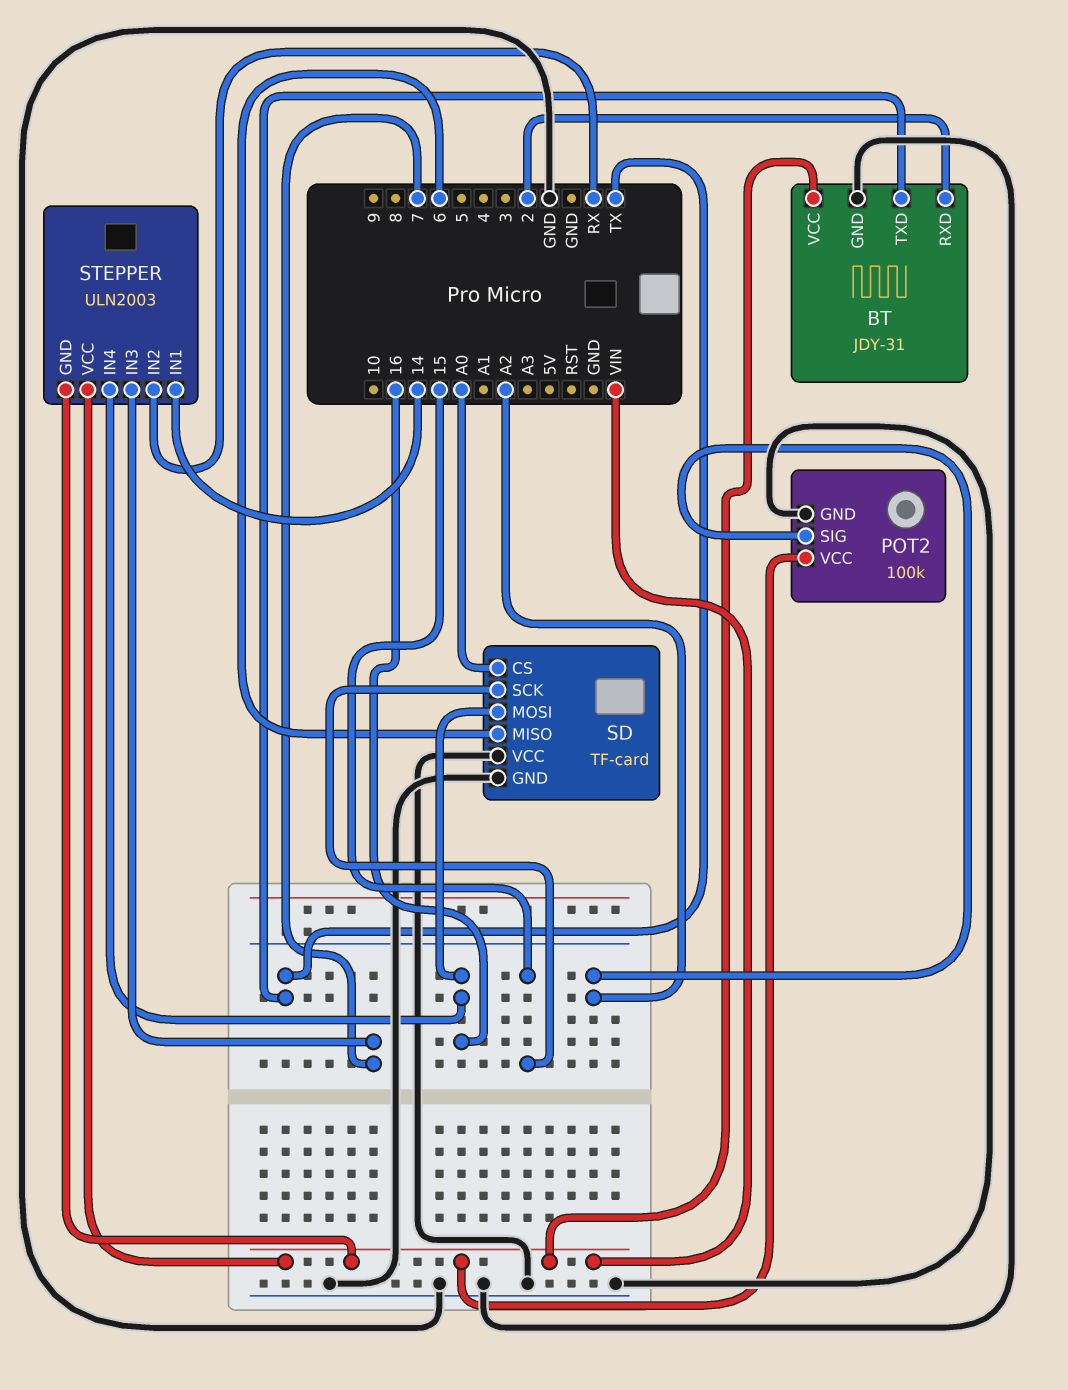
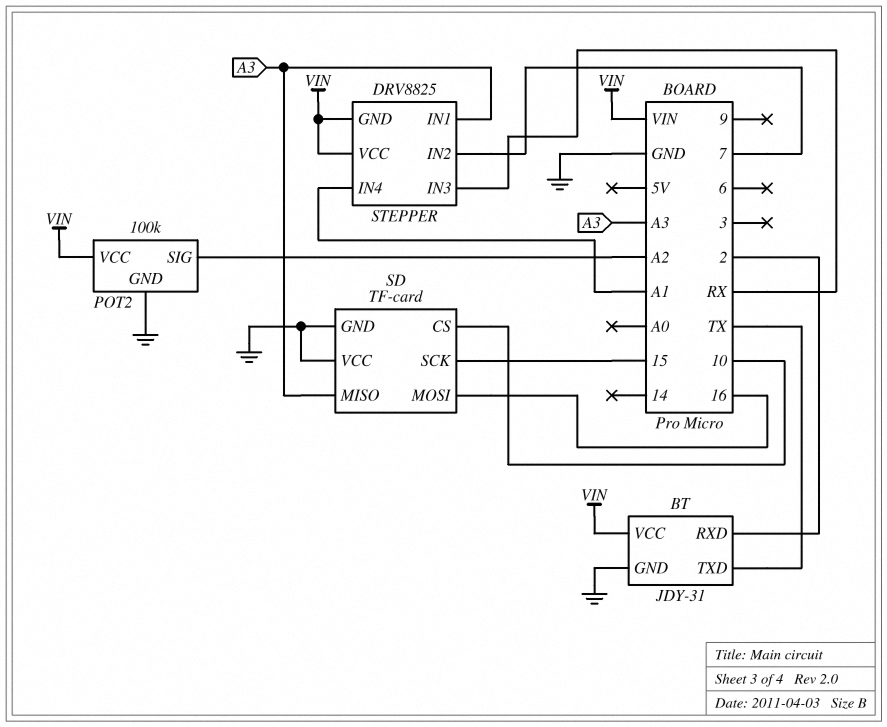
SD pin CS: A0 -> 10
SD pin MISO: 6 -> A3
STEPPER: ULN2003 -> DRV8825
STEPPER pin IN1: 14 -> A3
STEPPER pin IN2: RX -> 7
STEPPER pin IN3: 7 -> RX
STEPPER pin IN4: 16 -> A1

